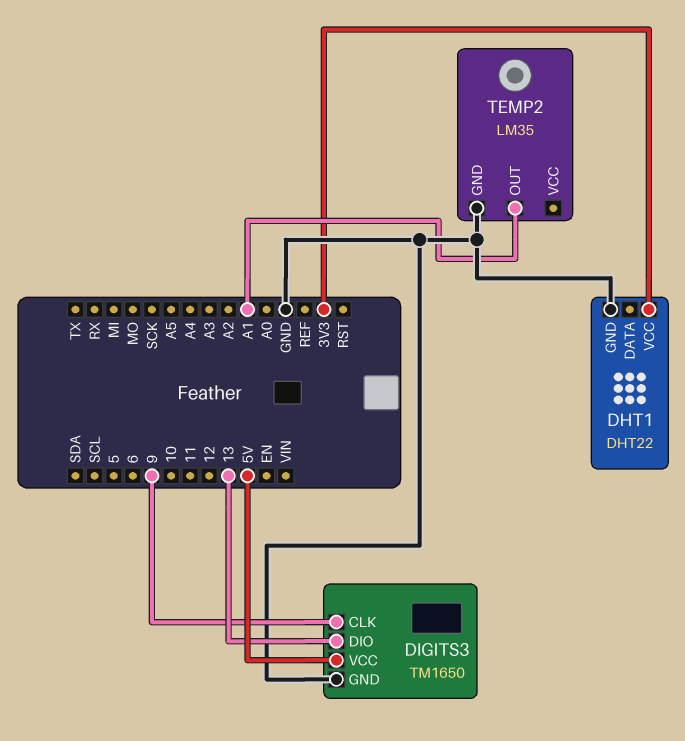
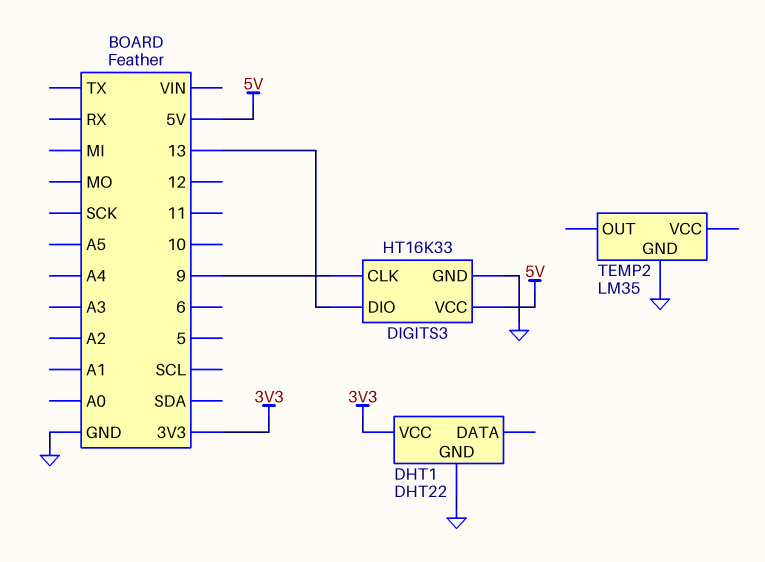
DIGITS3: TM1650 -> HT16K33
TEMP2 pin OUT: A1 -> none

